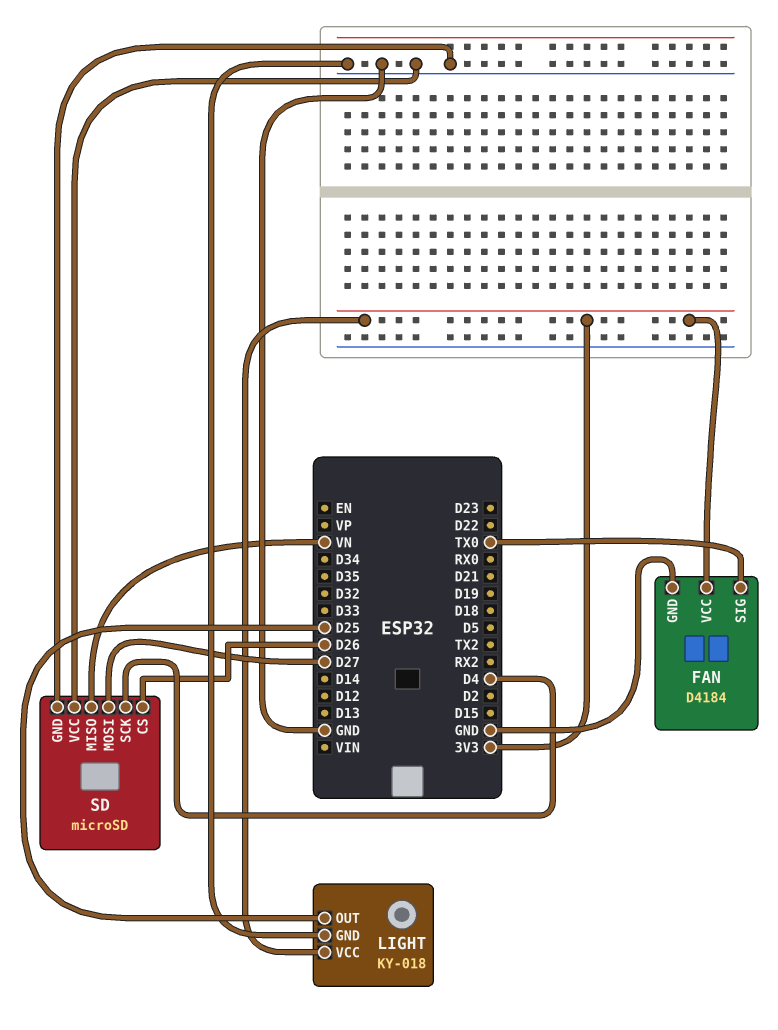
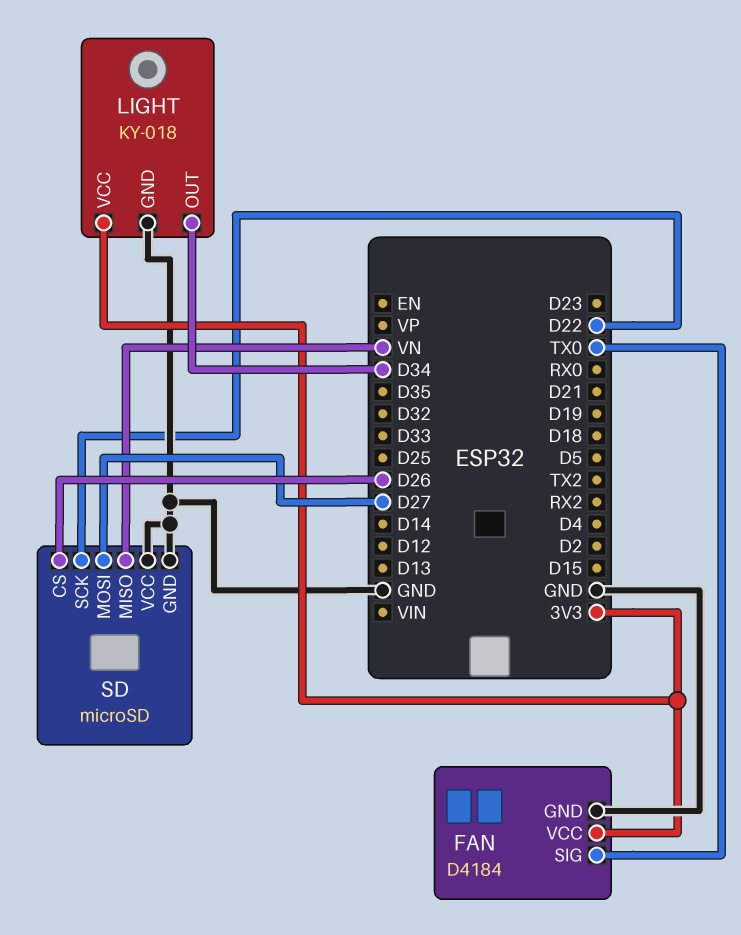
LIGHT pin OUT: D25 -> D34
SD pin SCK: D4 -> D22

